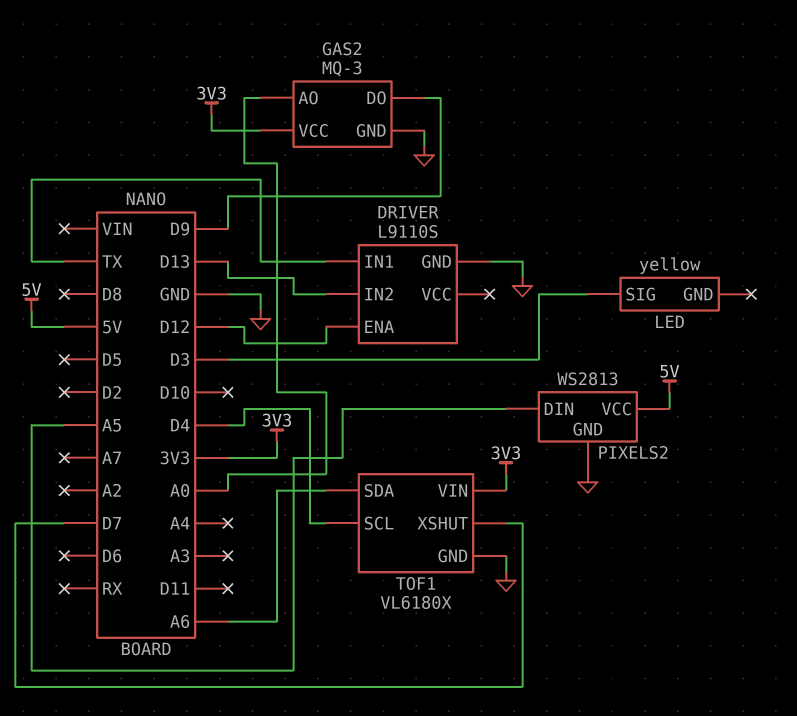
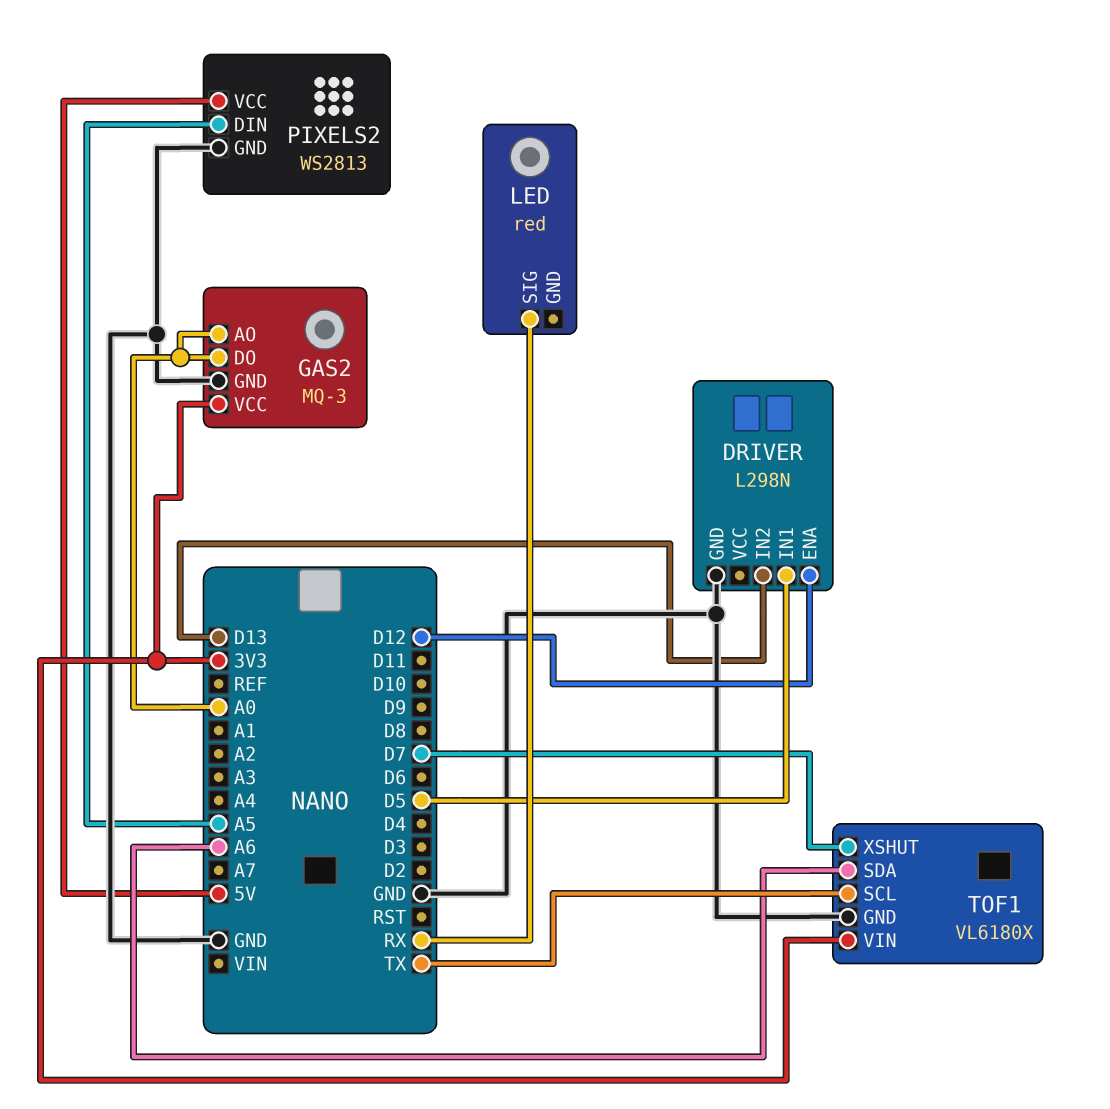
DRIVER: L9110S -> L298N
DRIVER pin IN1: TX -> D5
GAS2 pin DO: D9 -> A0
LED: yellow -> red
LED pin SIG: D3 -> RX
TOF1 pin SCL: D4 -> TX

